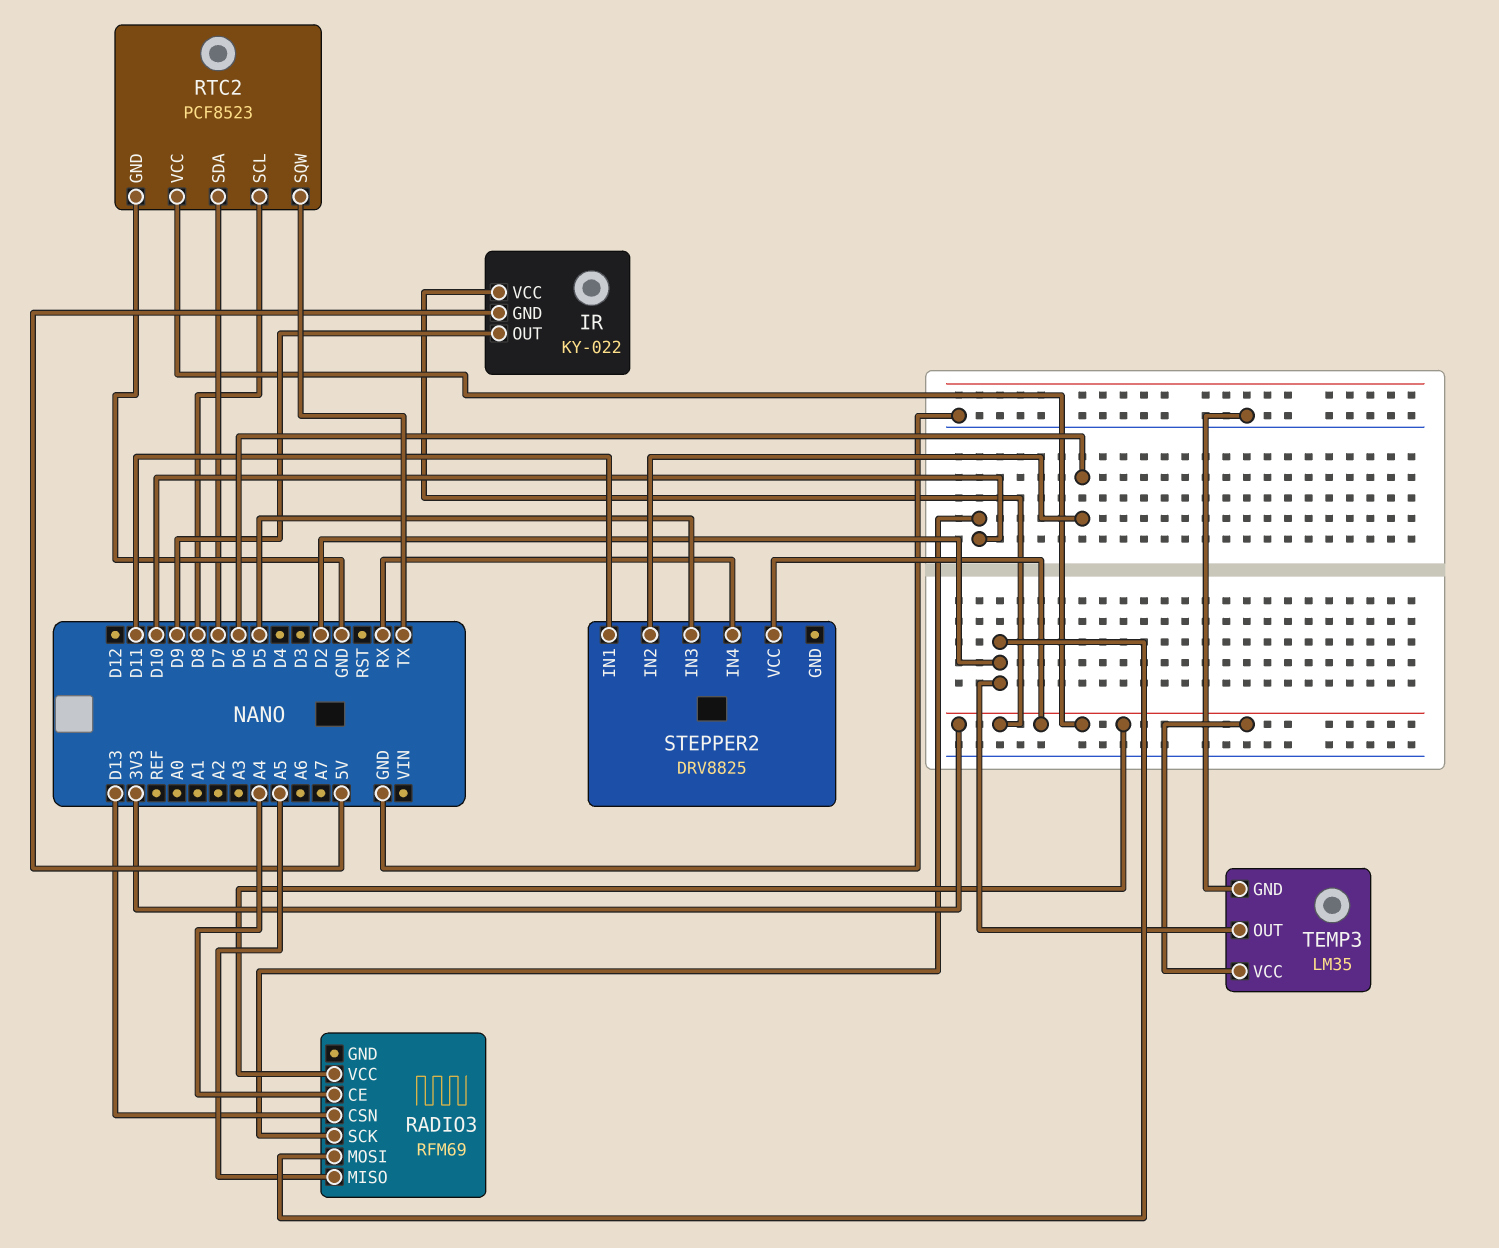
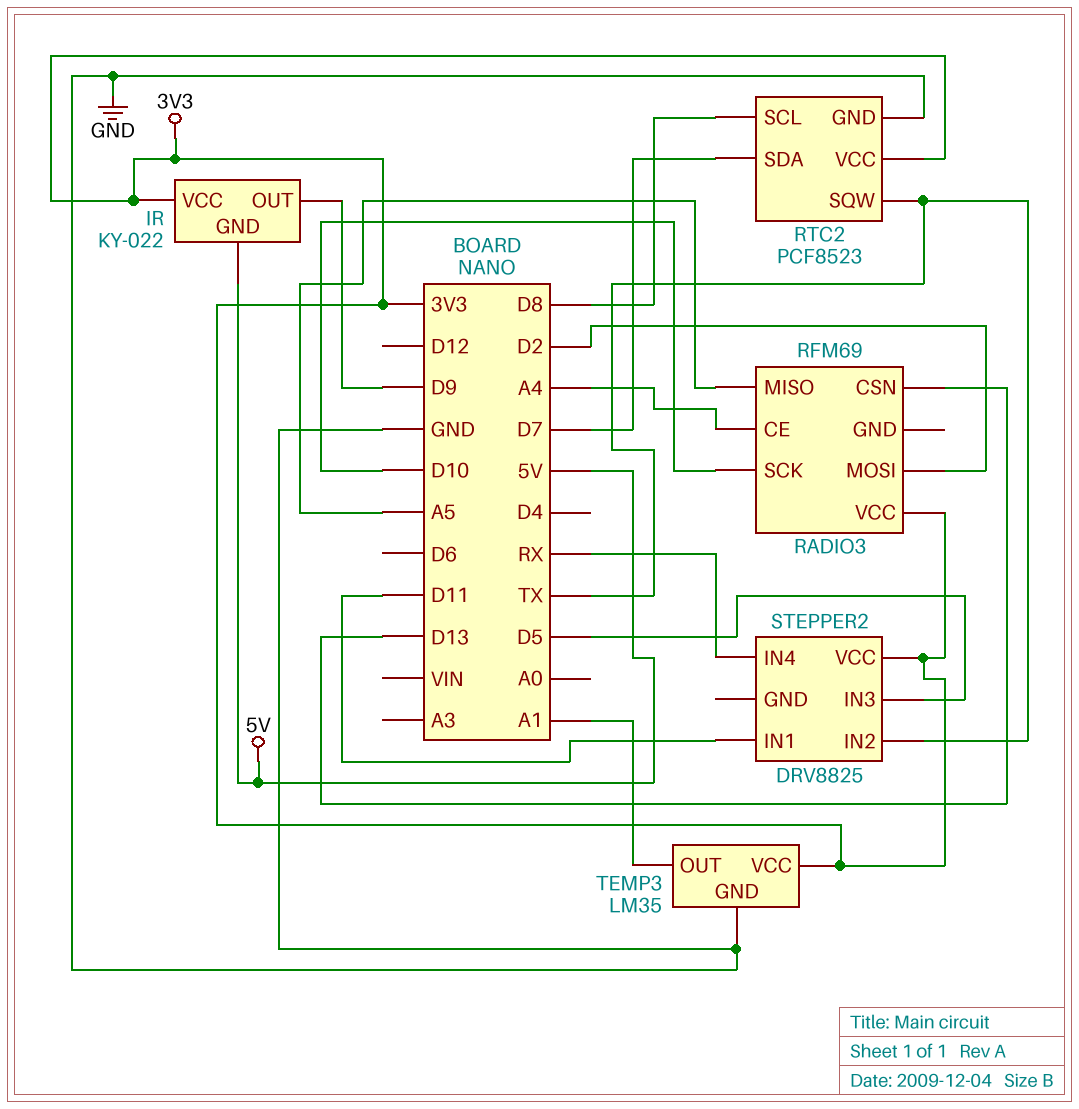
STEPPER2 pin IN2: D6 -> TX
TEMP3 pin OUT: D2 -> A1

